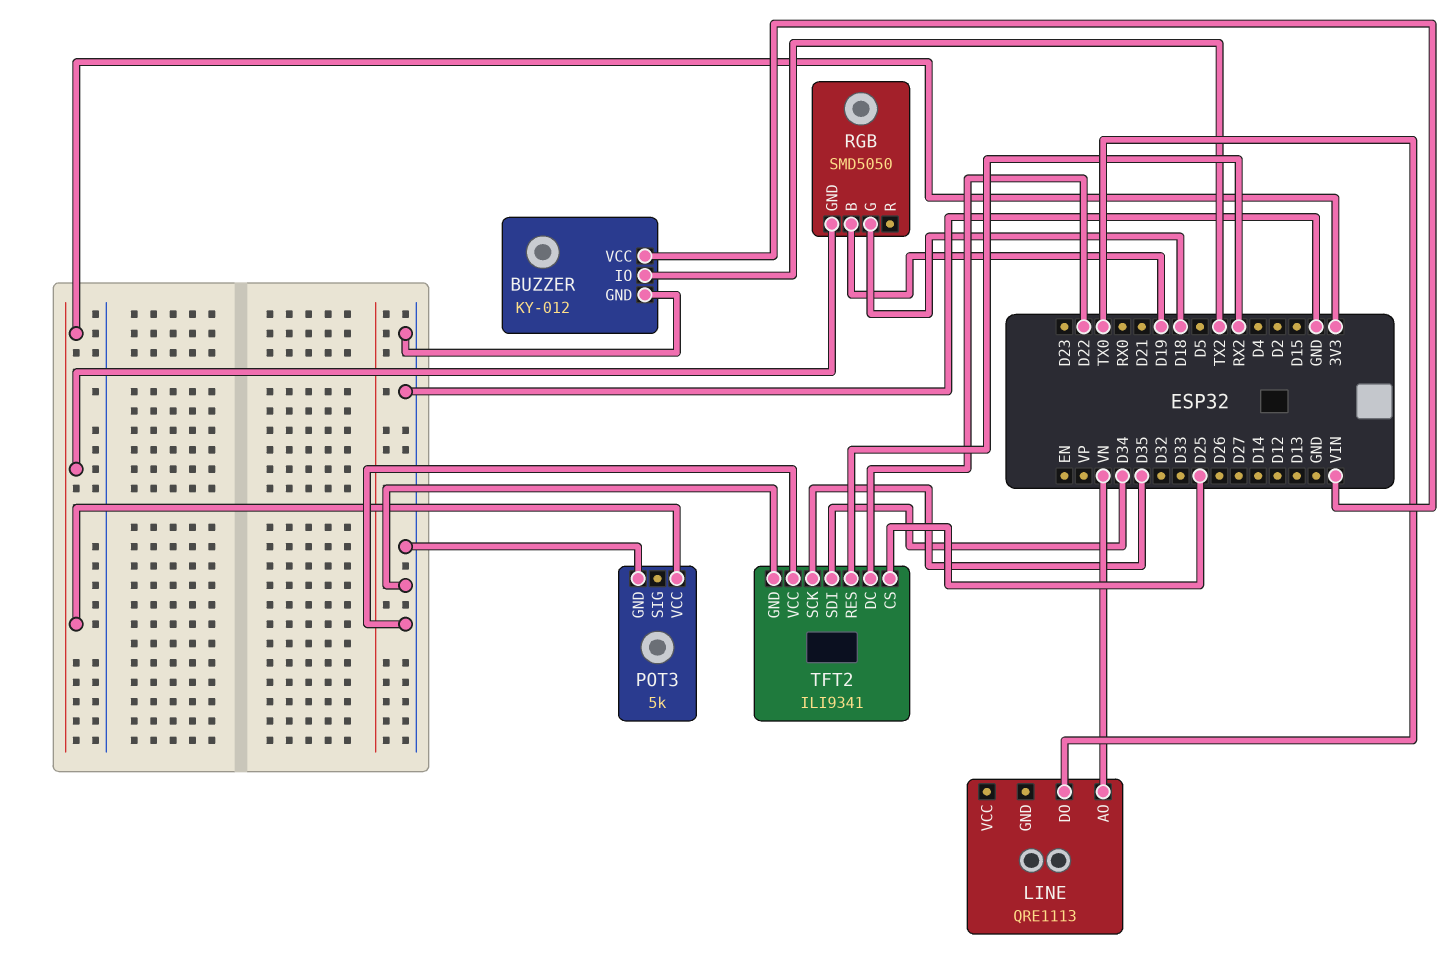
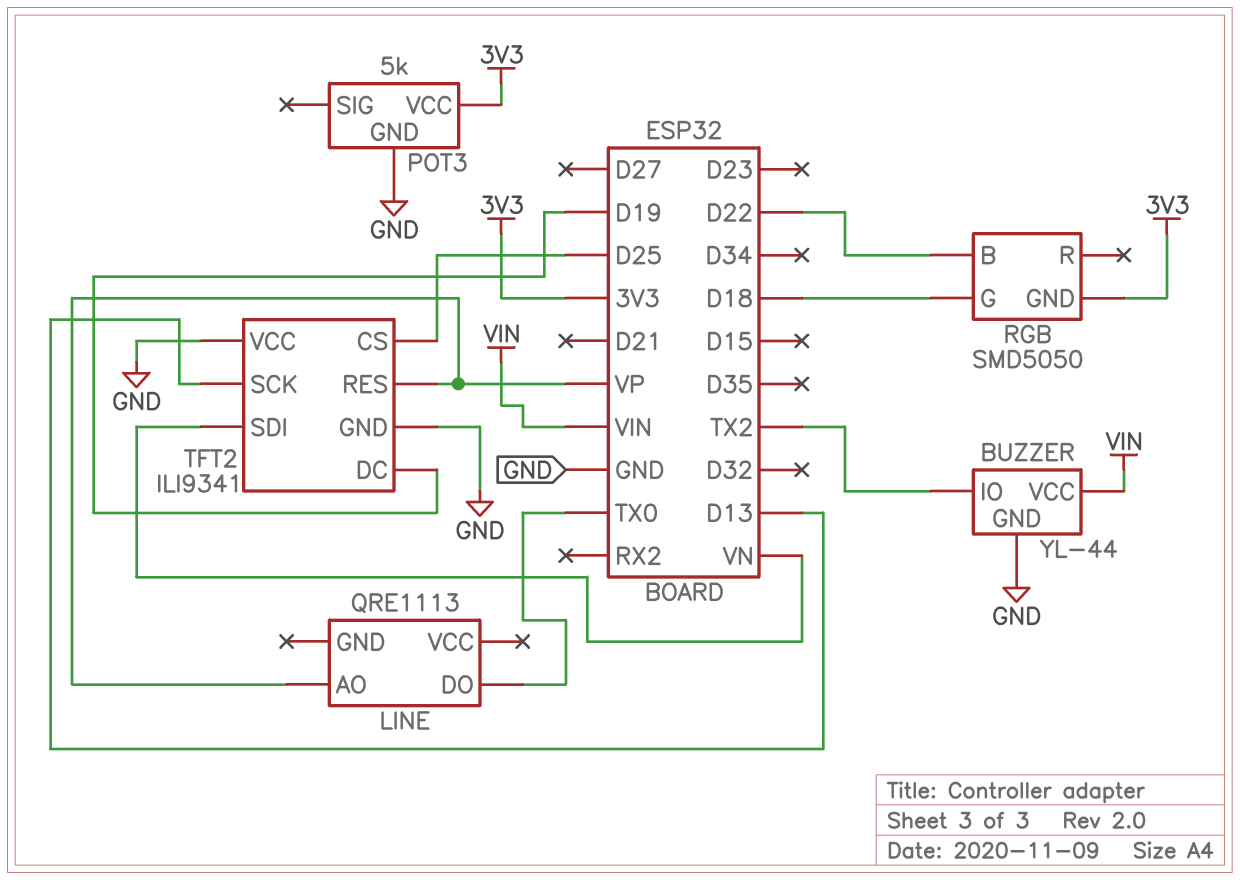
BUZZER: KY-012 -> YL-44
LINE pin AO: VN -> VP
RGB pin B: D19 -> D22
TFT2 pin DC: D22 -> D19
TFT2 pin RES: RX2 -> VP
TFT2 pin SCK: D35 -> D13
TFT2 pin SDI: D34 -> VN

